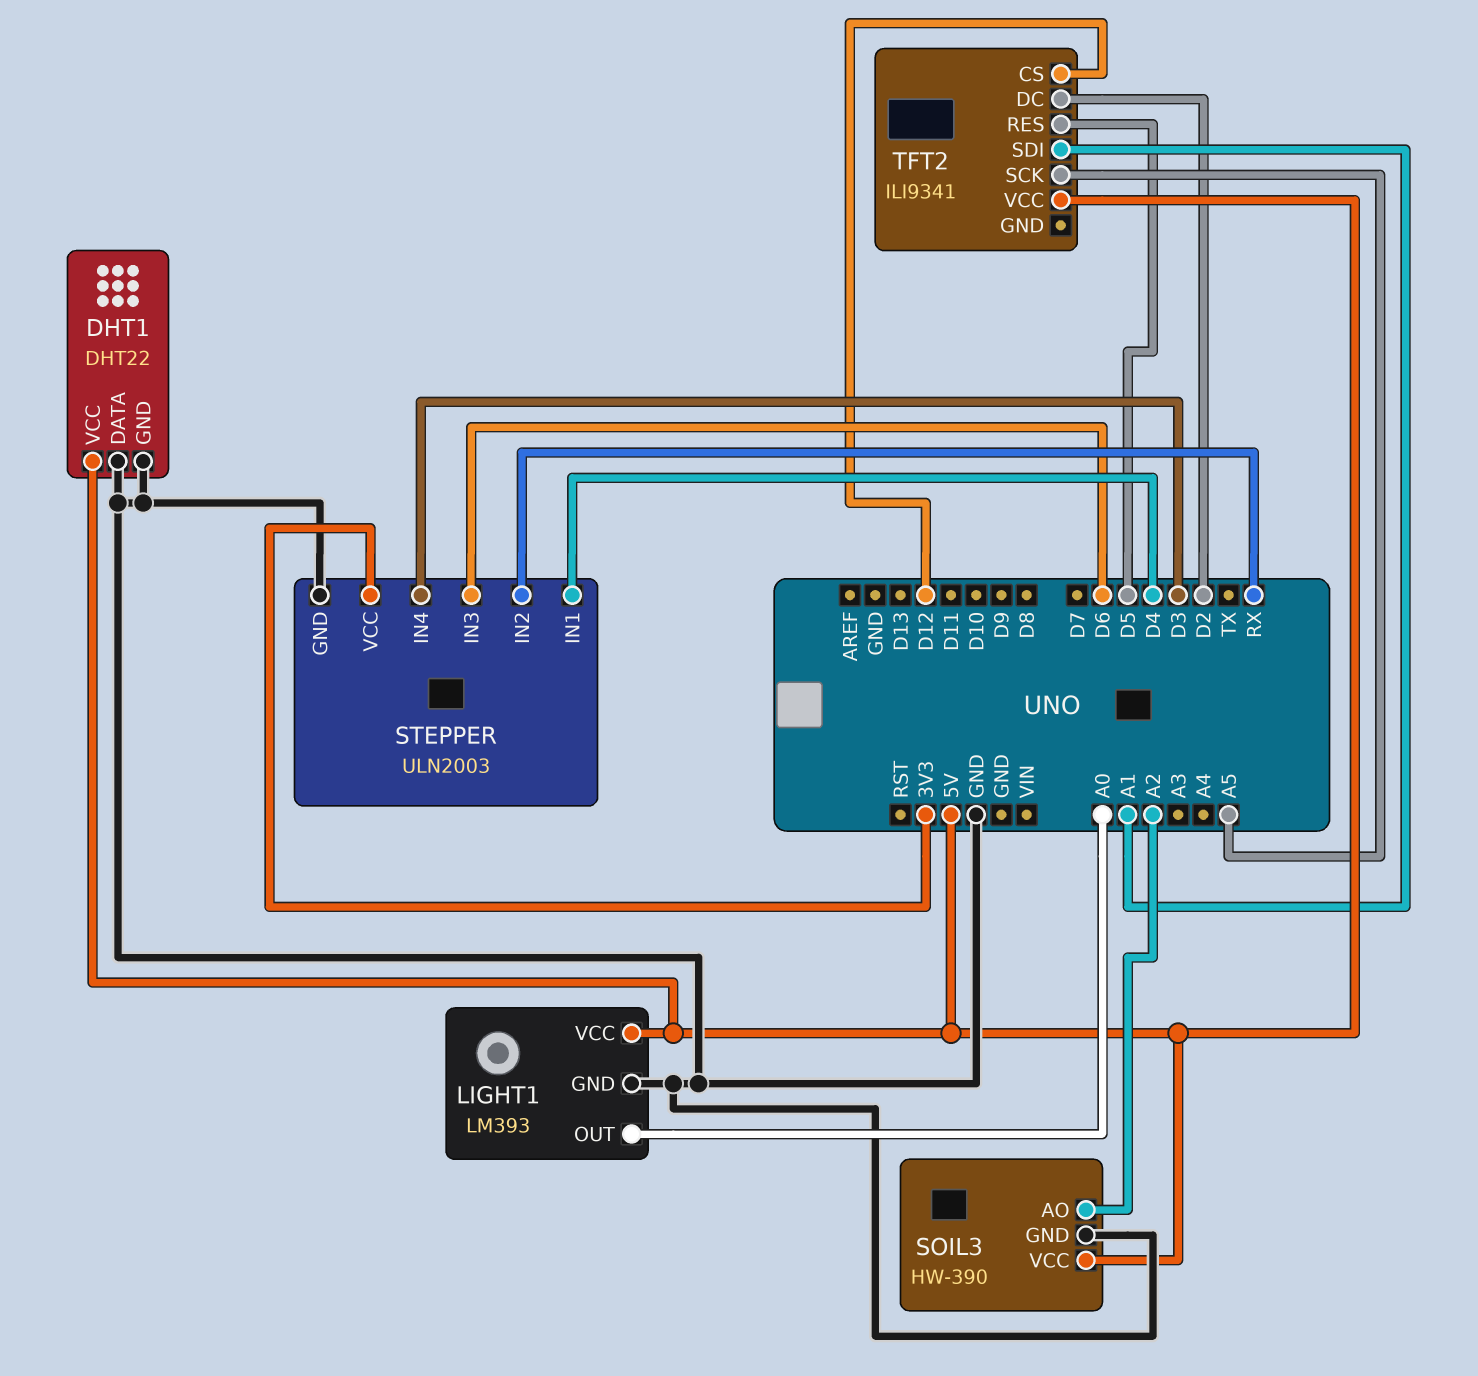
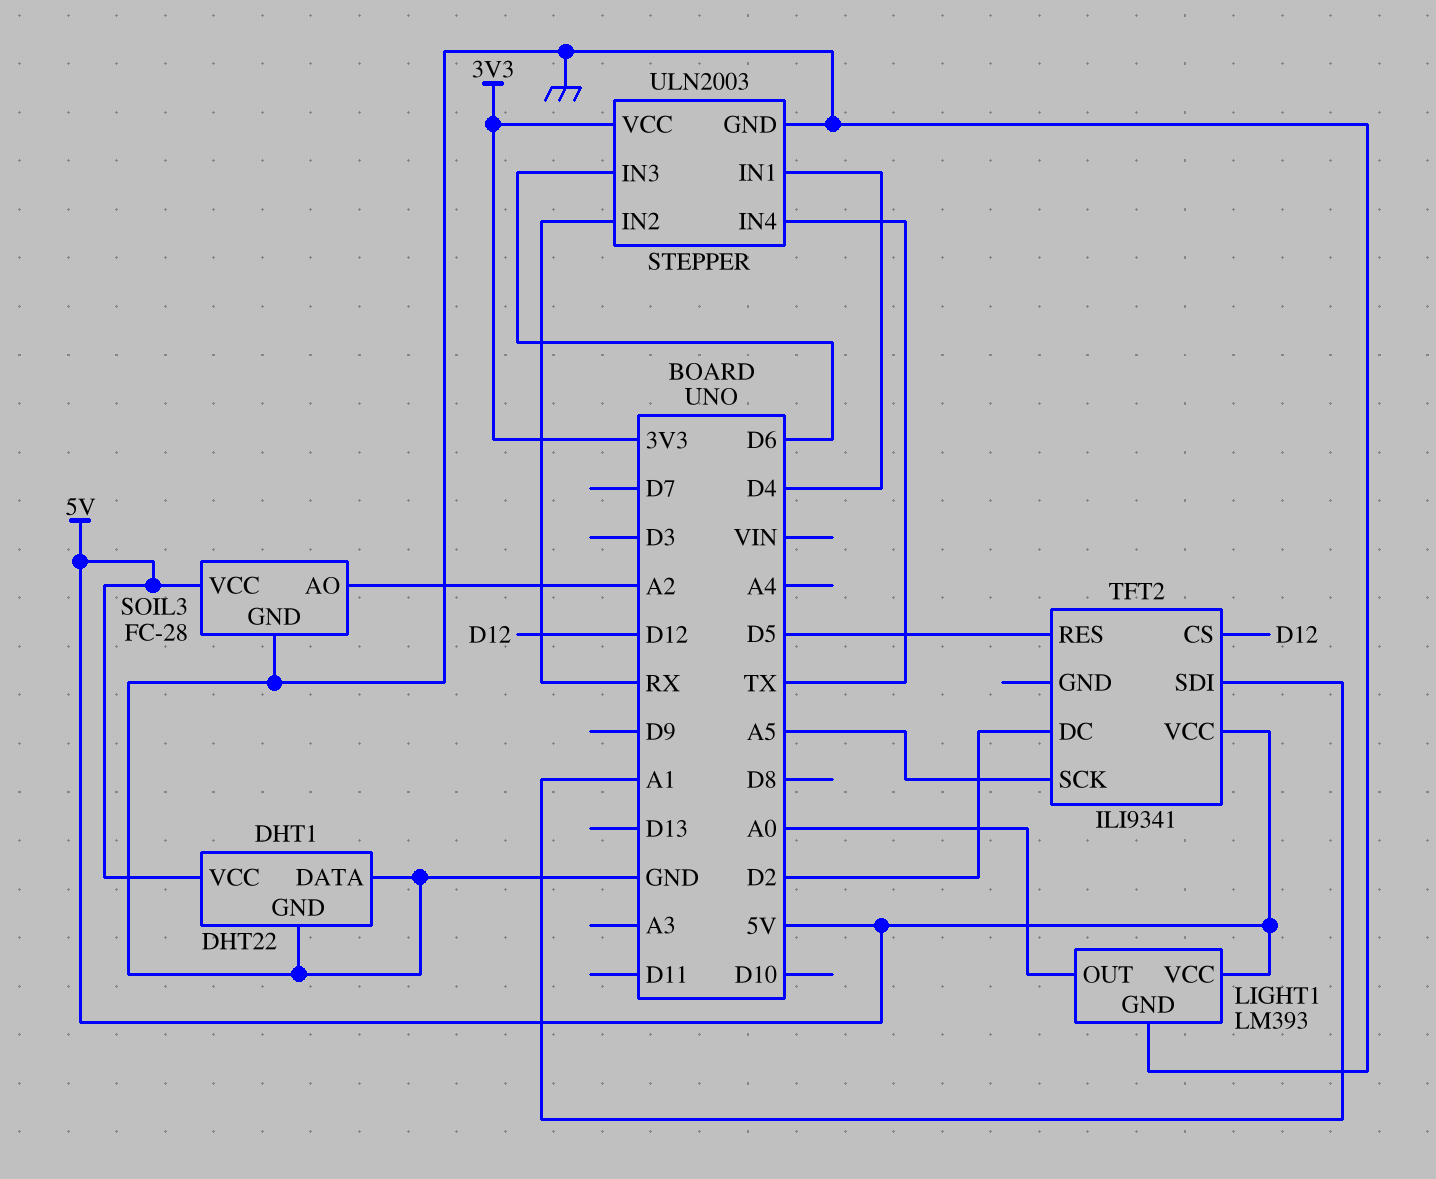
SOIL3: HW-390 -> FC-28
STEPPER pin IN4: D3 -> TX

